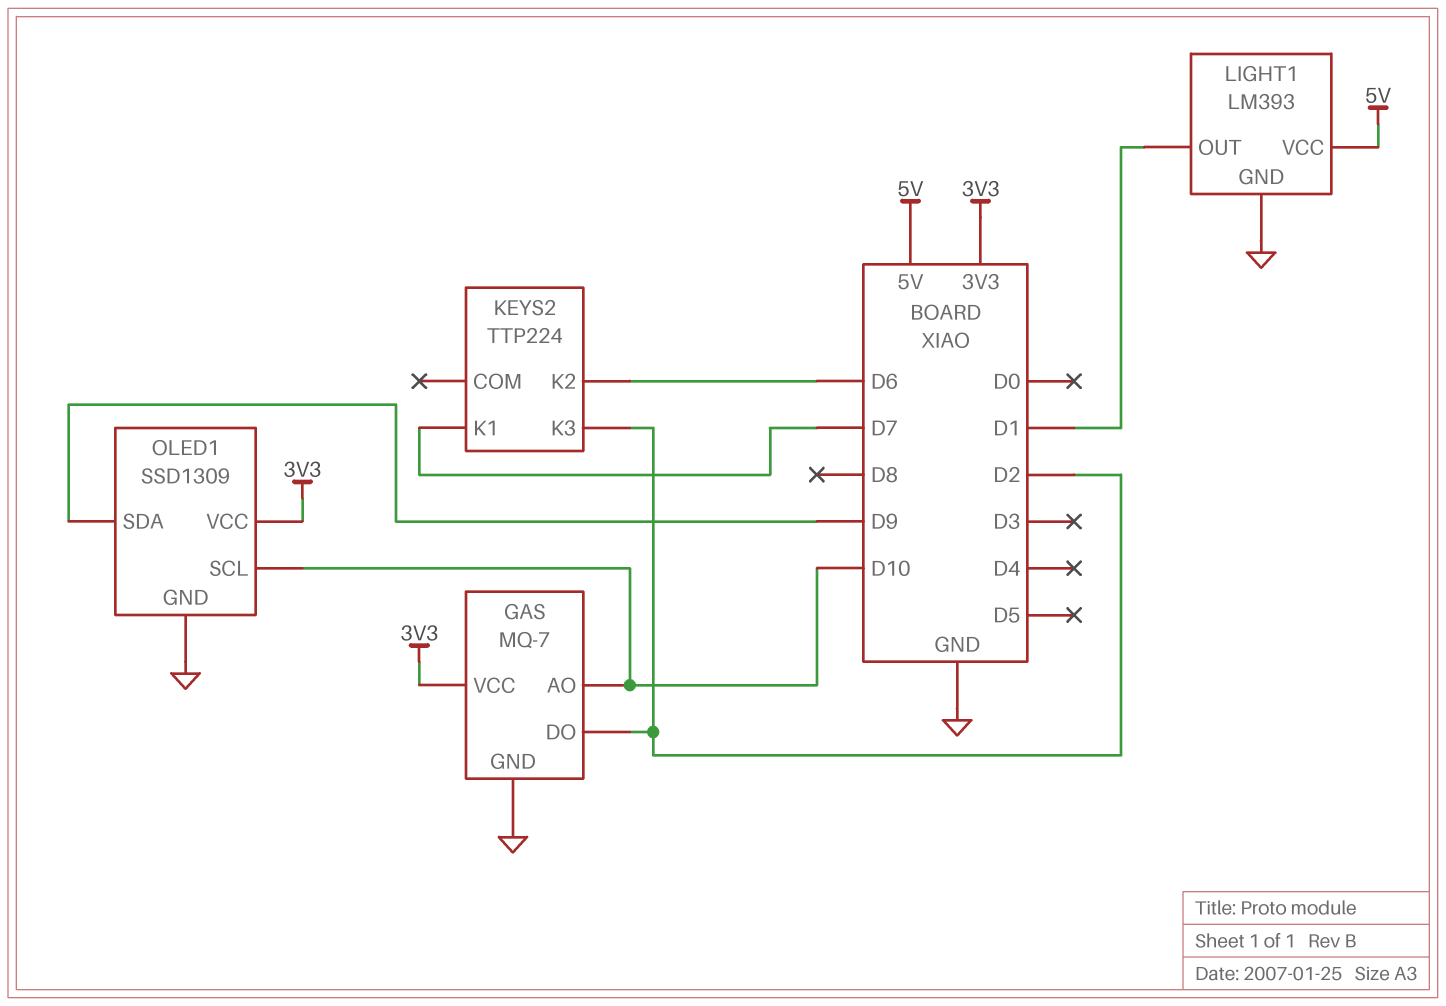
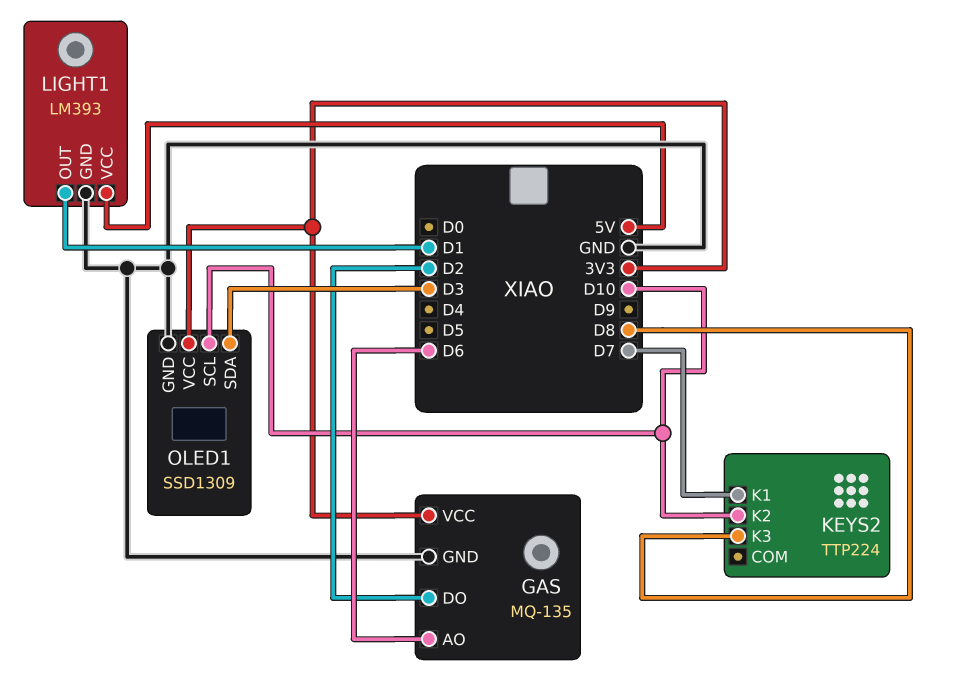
GAS: MQ-7 -> MQ-135
GAS pin AO: D10 -> D6
KEYS2 pin K2: D6 -> D10
KEYS2 pin K3: D2 -> D8
OLED1 pin SDA: D9 -> D3

